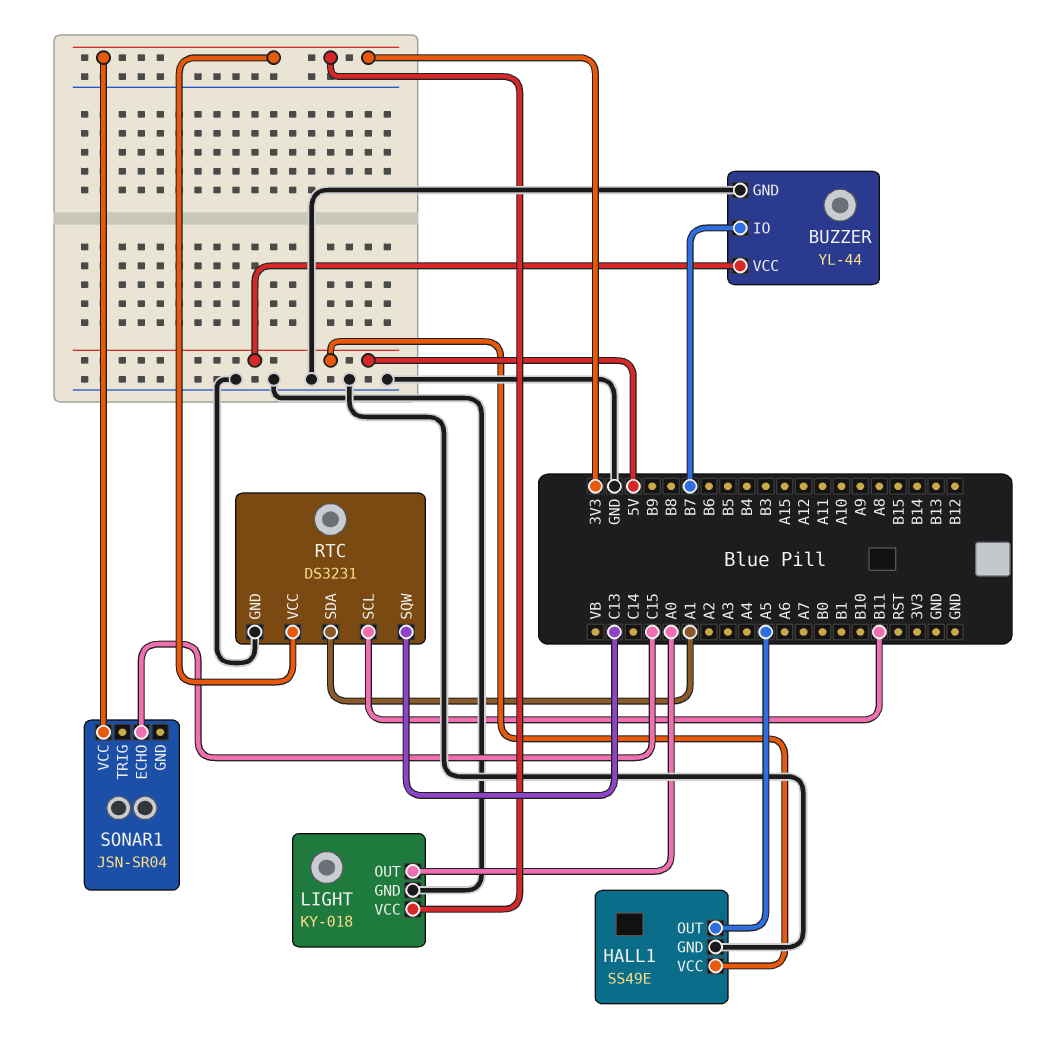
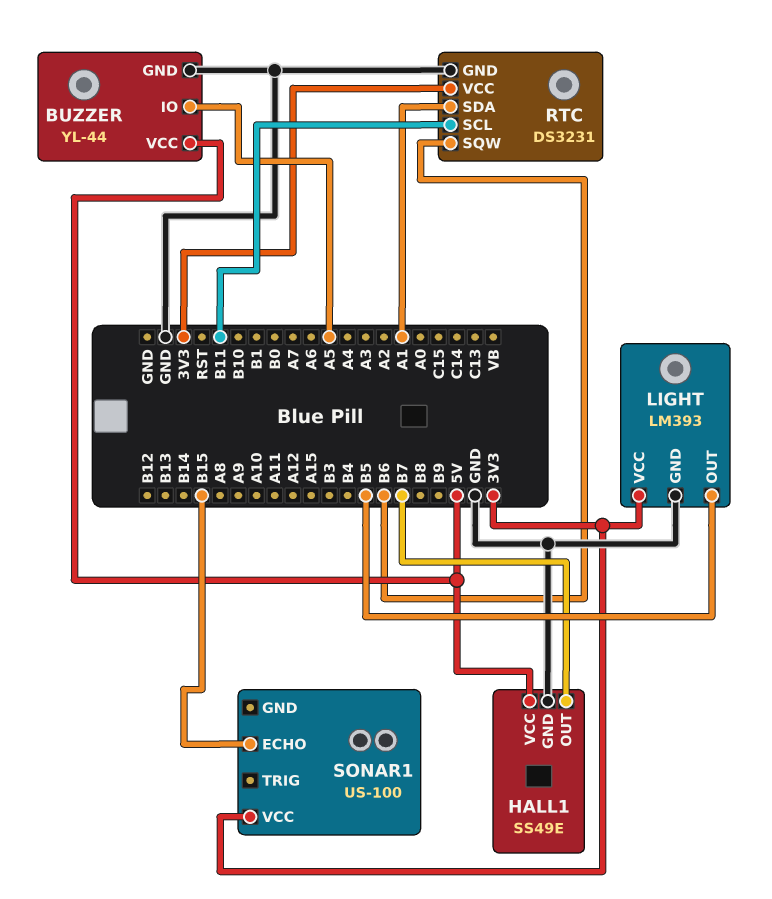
BUZZER pin IO: B7 -> A5
HALL1 pin OUT: A5 -> B7
LIGHT: KY-018 -> LM393
LIGHT pin OUT: A0 -> B5
RTC pin SQW: C13 -> B6
SONAR1: JSN-SR04 -> US-100
SONAR1 pin ECHO: C15 -> B15

